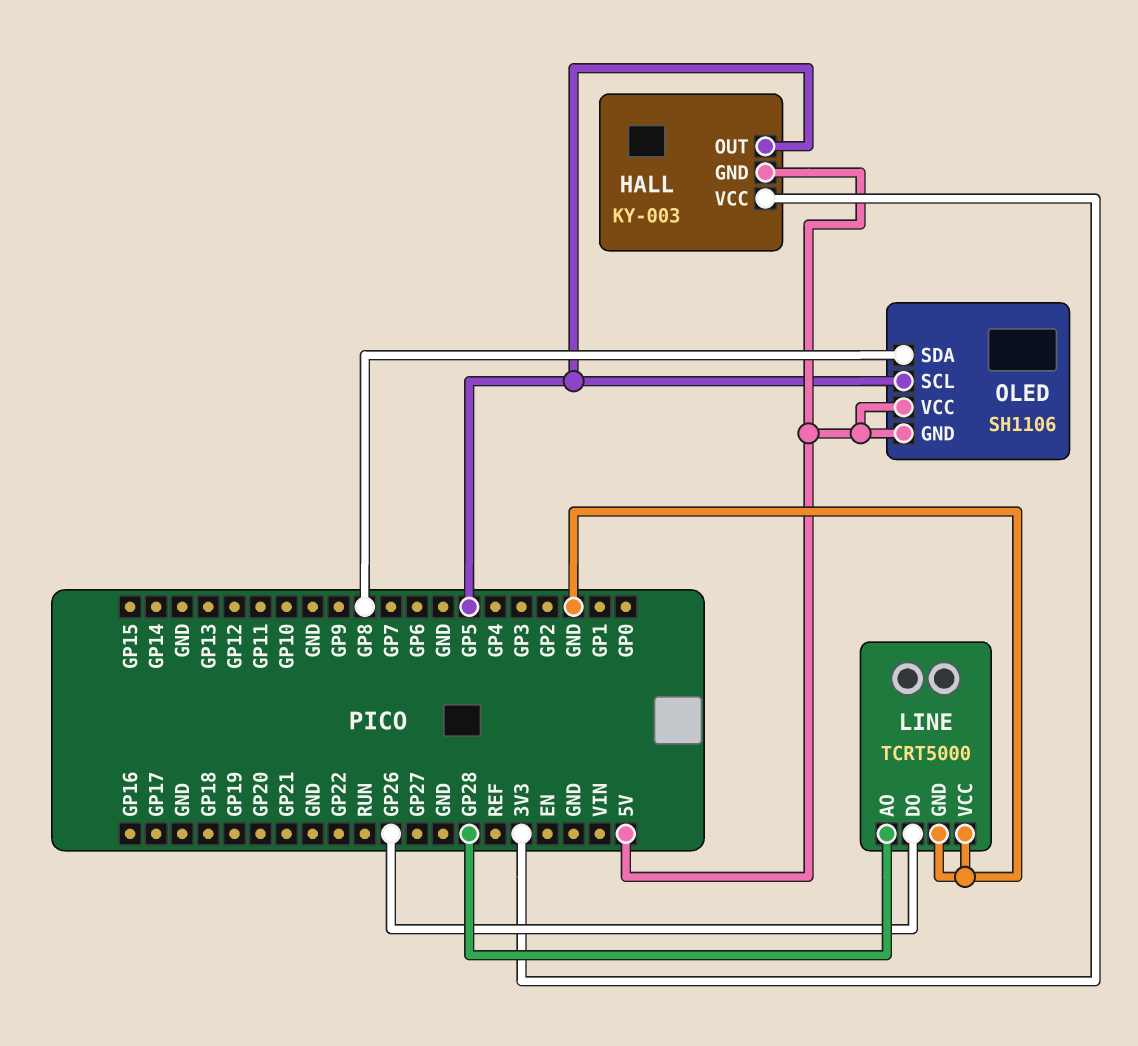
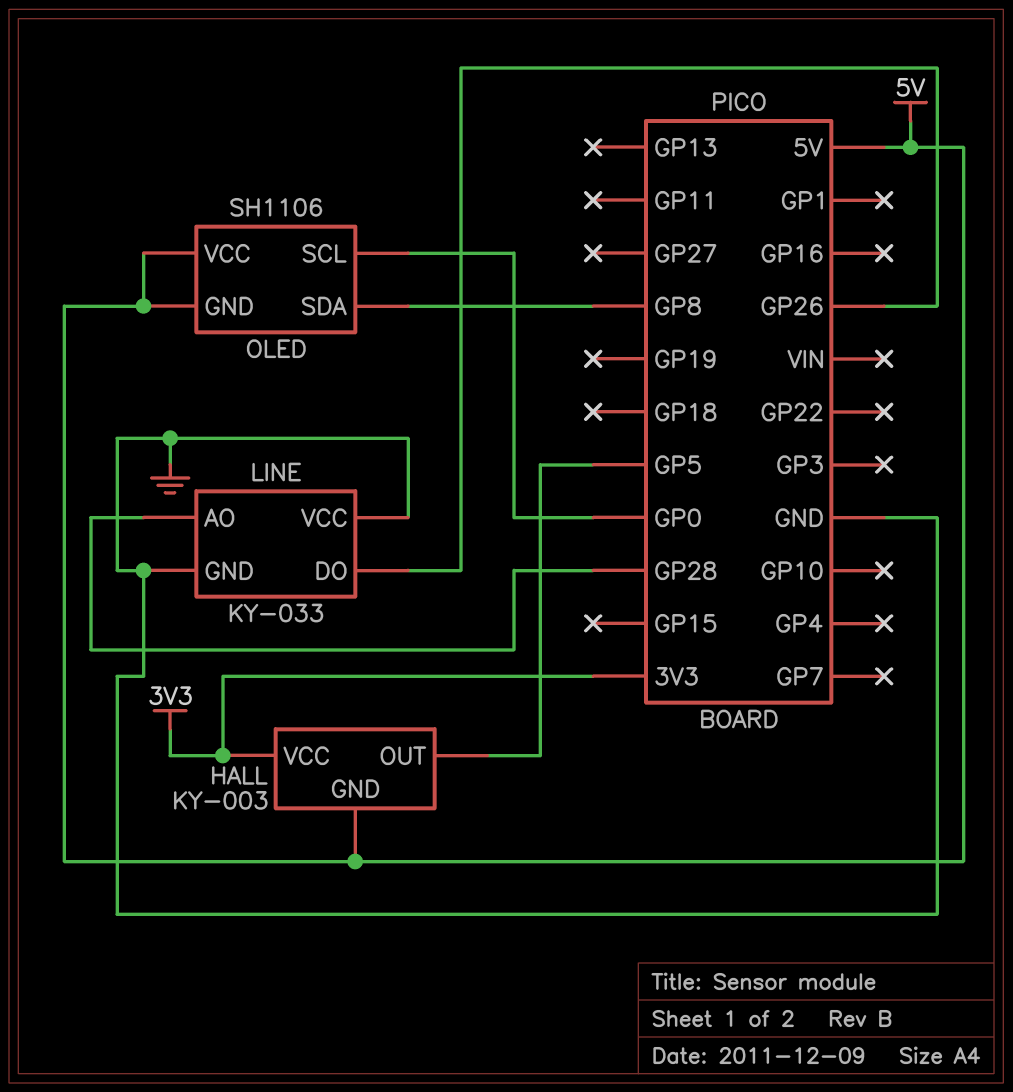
LINE: TCRT5000 -> KY-033
OLED pin SCL: GP5 -> GP0

